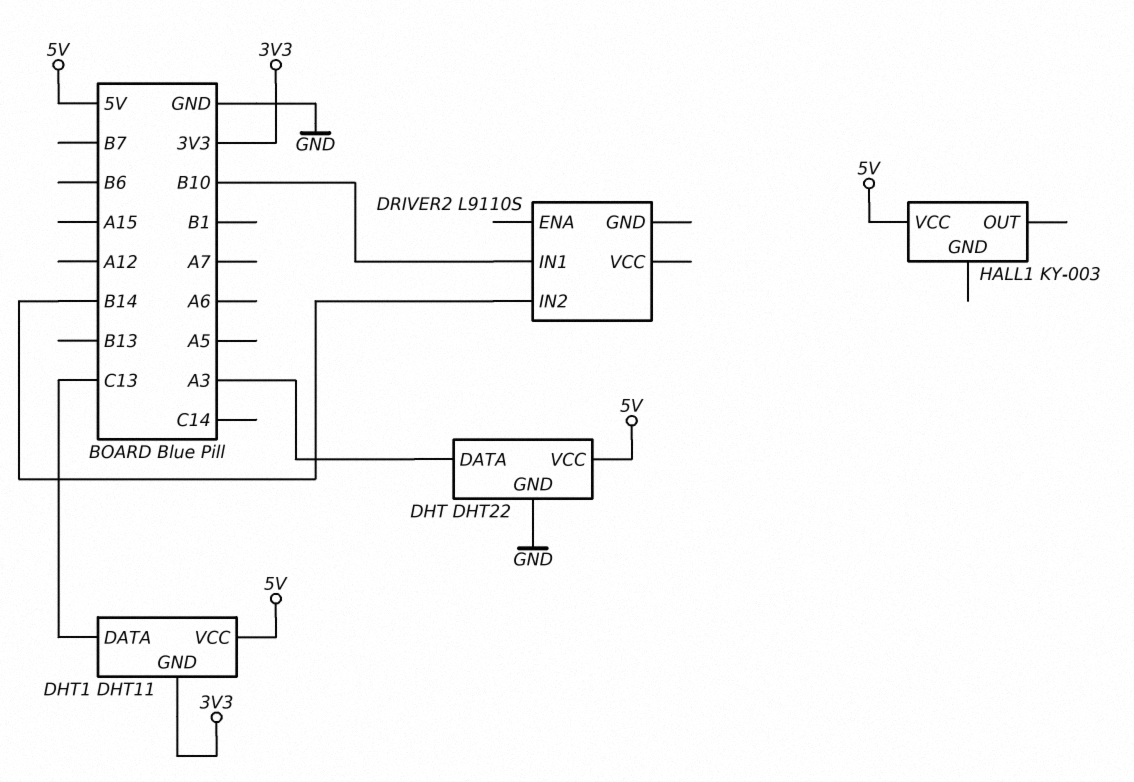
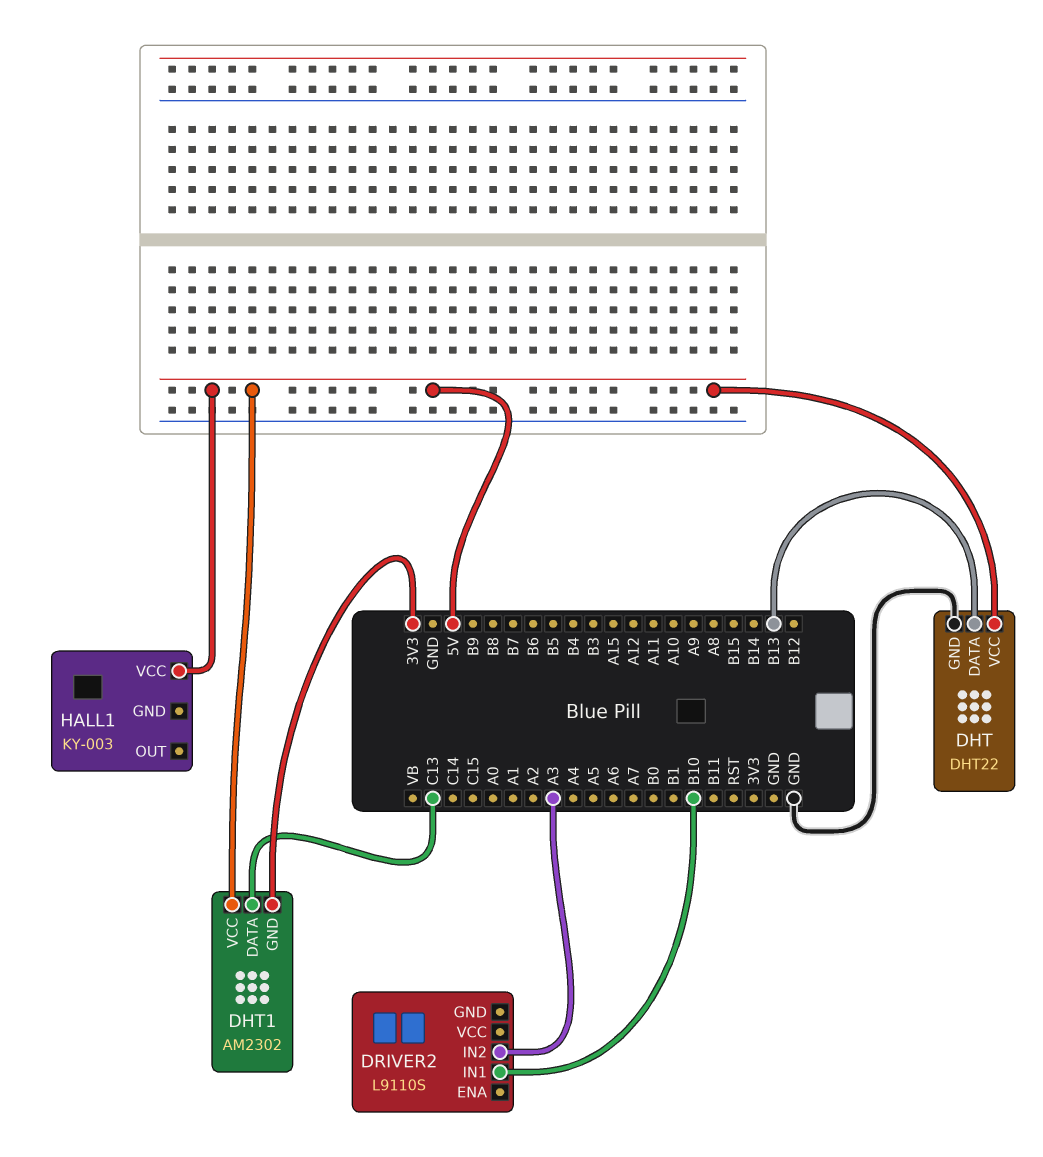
DHT pin DATA: A3 -> B13
DHT1: DHT11 -> AM2302
DRIVER2 pin IN2: B14 -> A3

